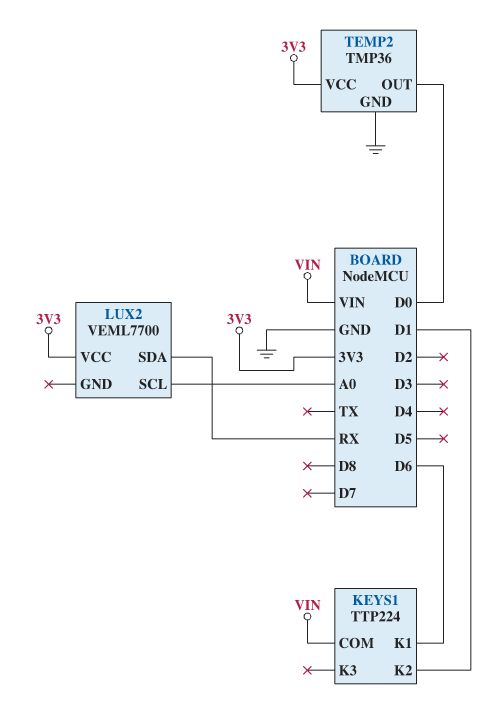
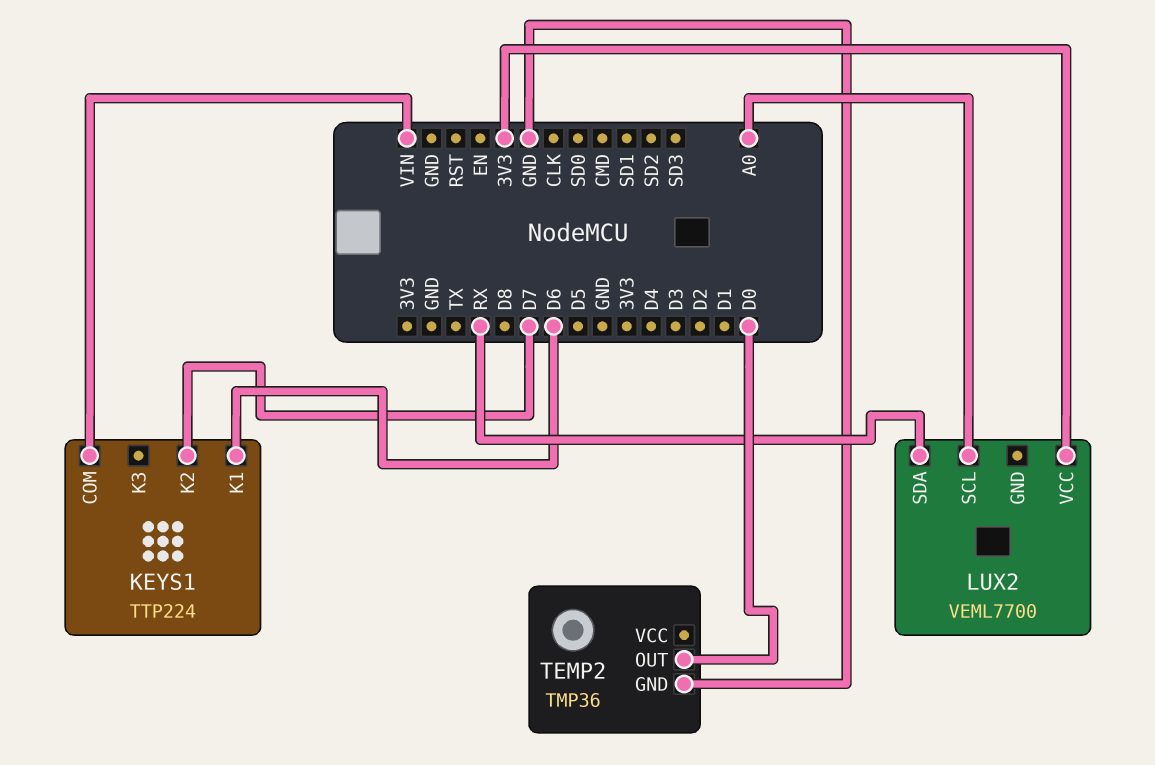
KEYS1 pin K2: D1 -> D7
TEMP2 pin VCC: 3V3 -> none

